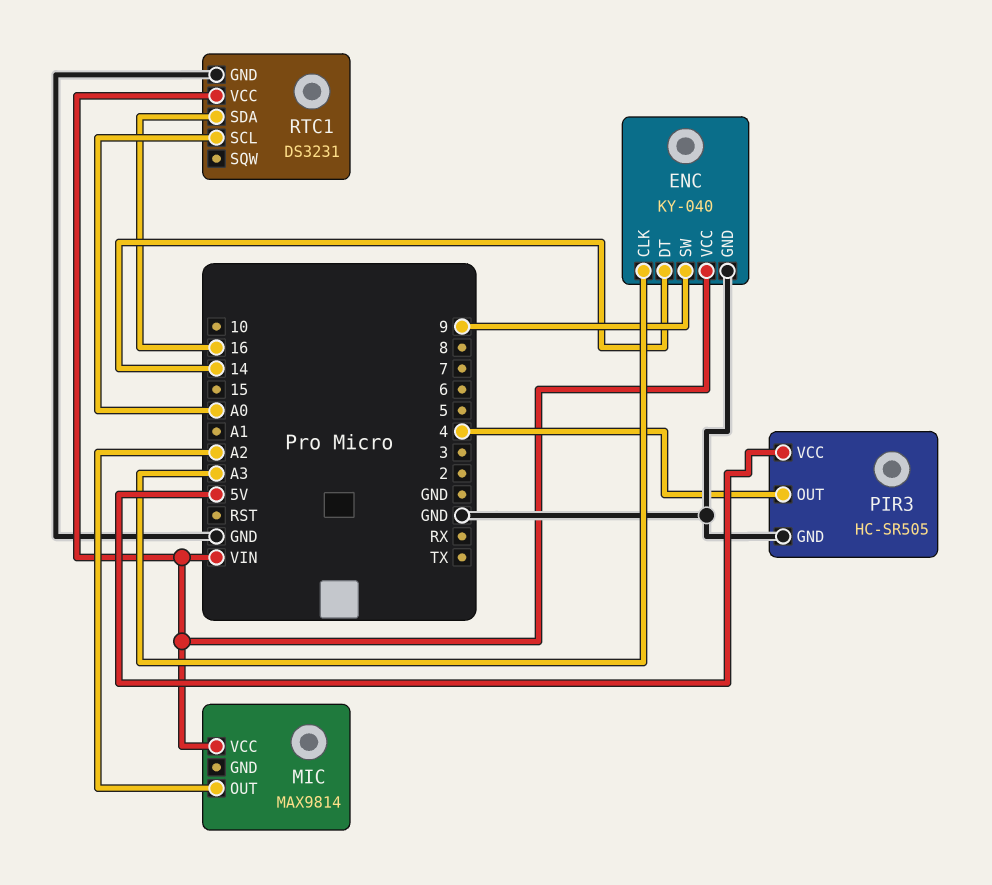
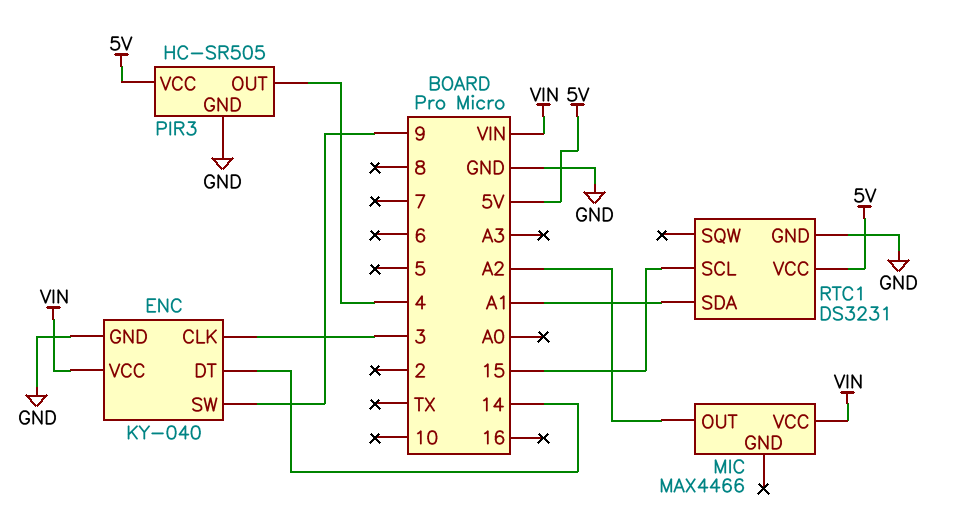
ENC pin CLK: A3 -> 3
MIC: MAX9814 -> MAX4466
RTC1 pin SCL: A0 -> 15
RTC1 pin SDA: 16 -> A1
RTC1 pin VCC: VIN -> 5V

